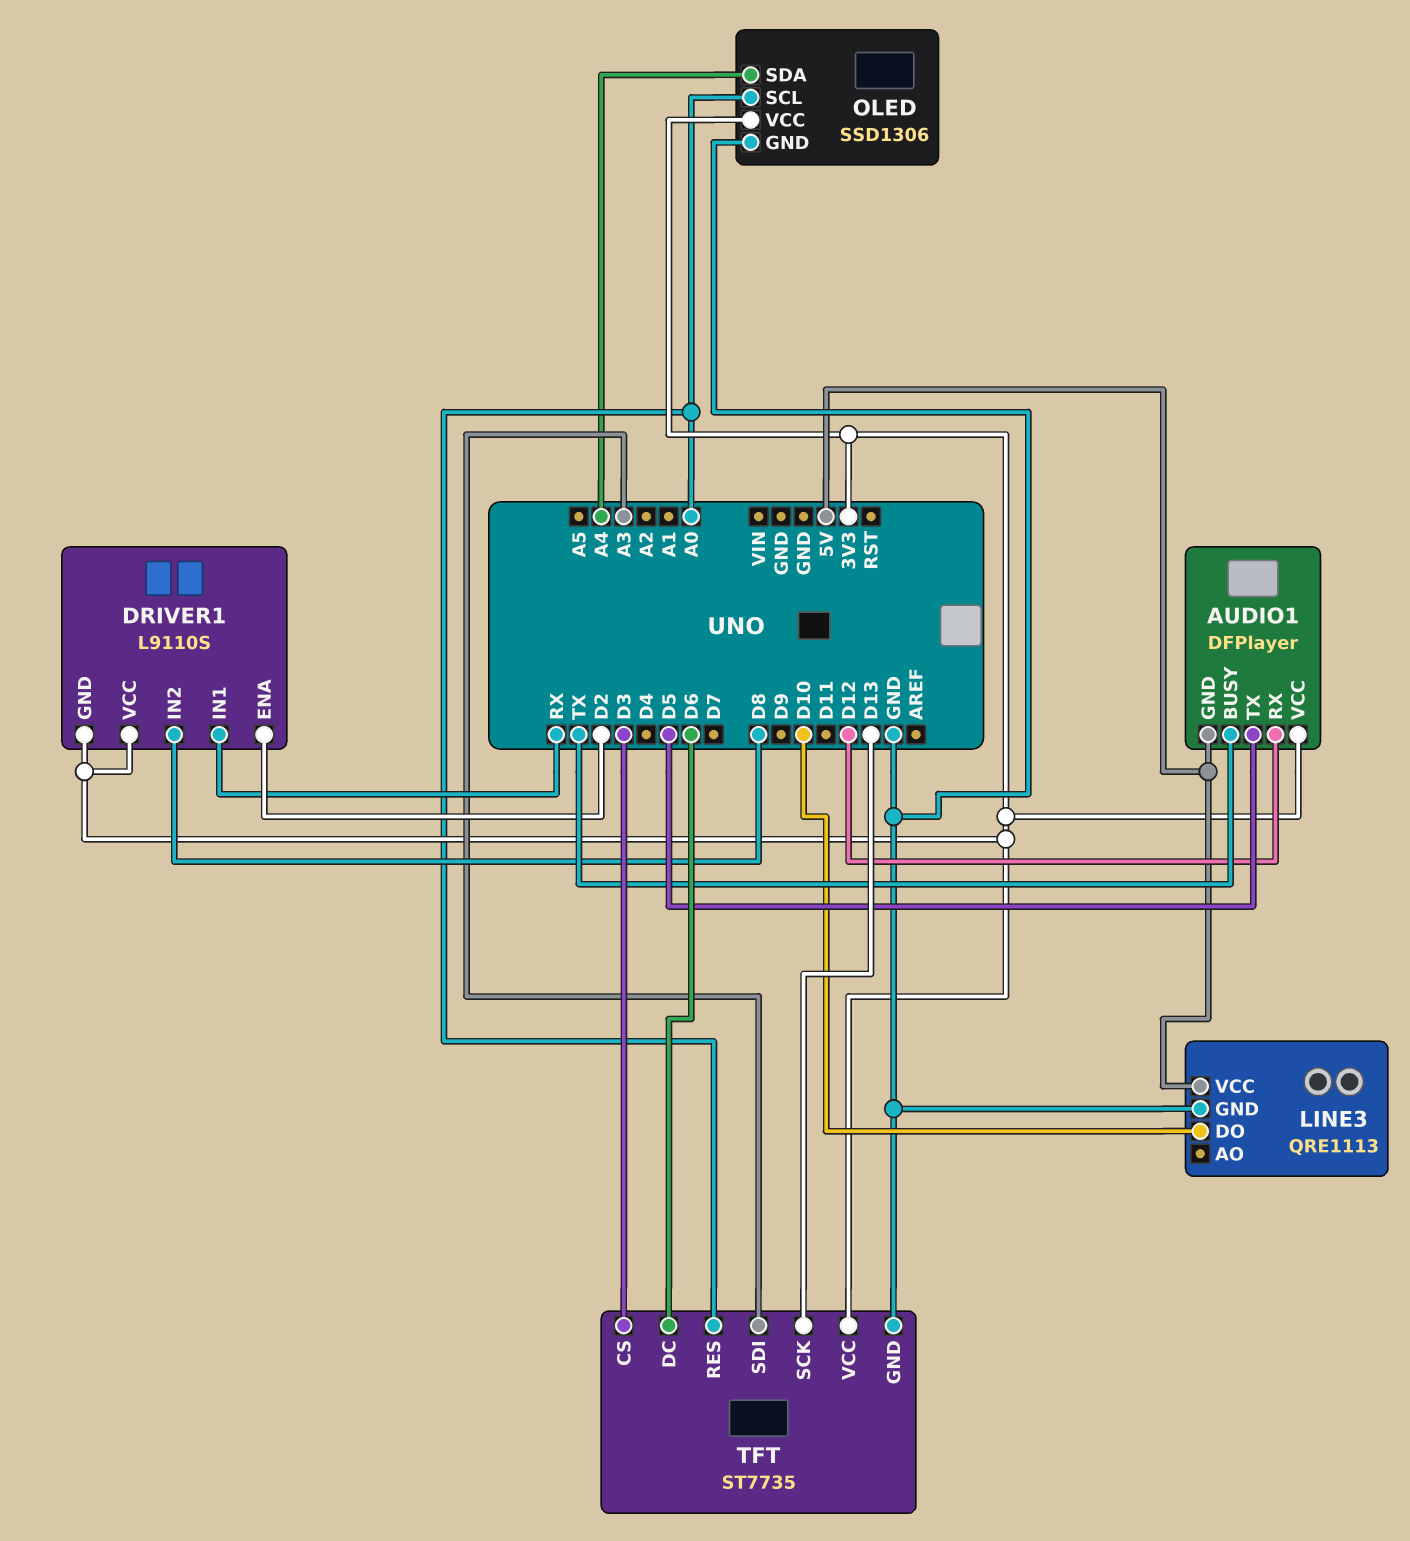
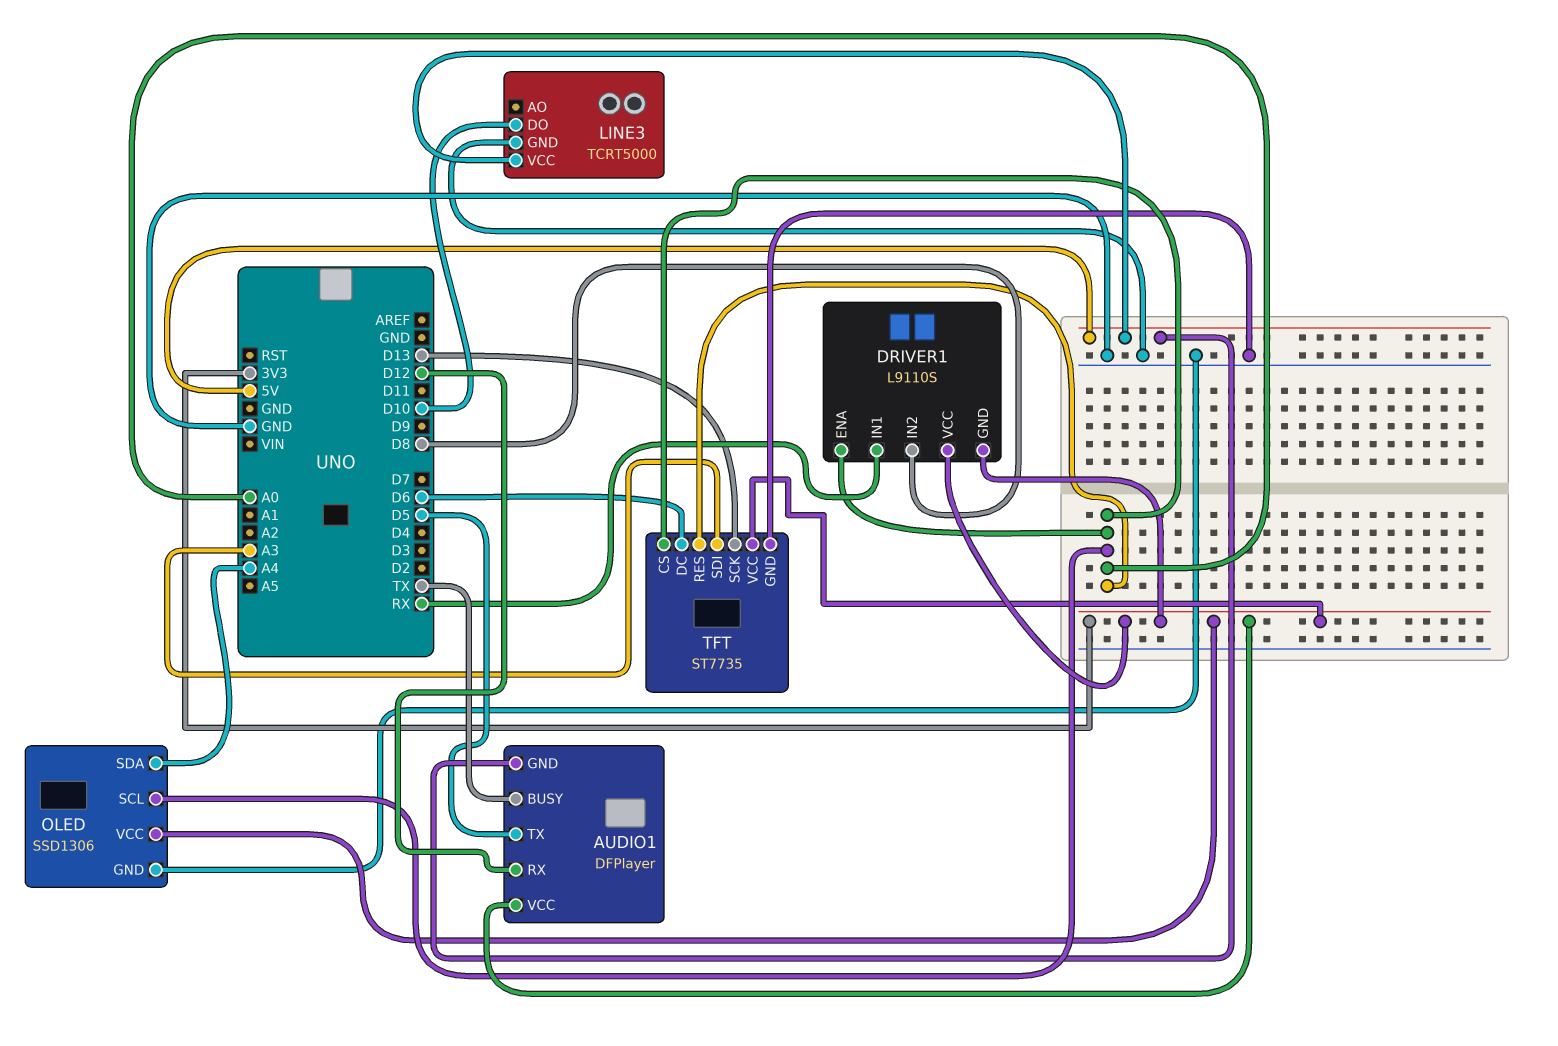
DRIVER1 pin ENA: D2 -> A0
LINE3: QRE1113 -> TCRT5000
TFT pin CS: D3 -> A0

